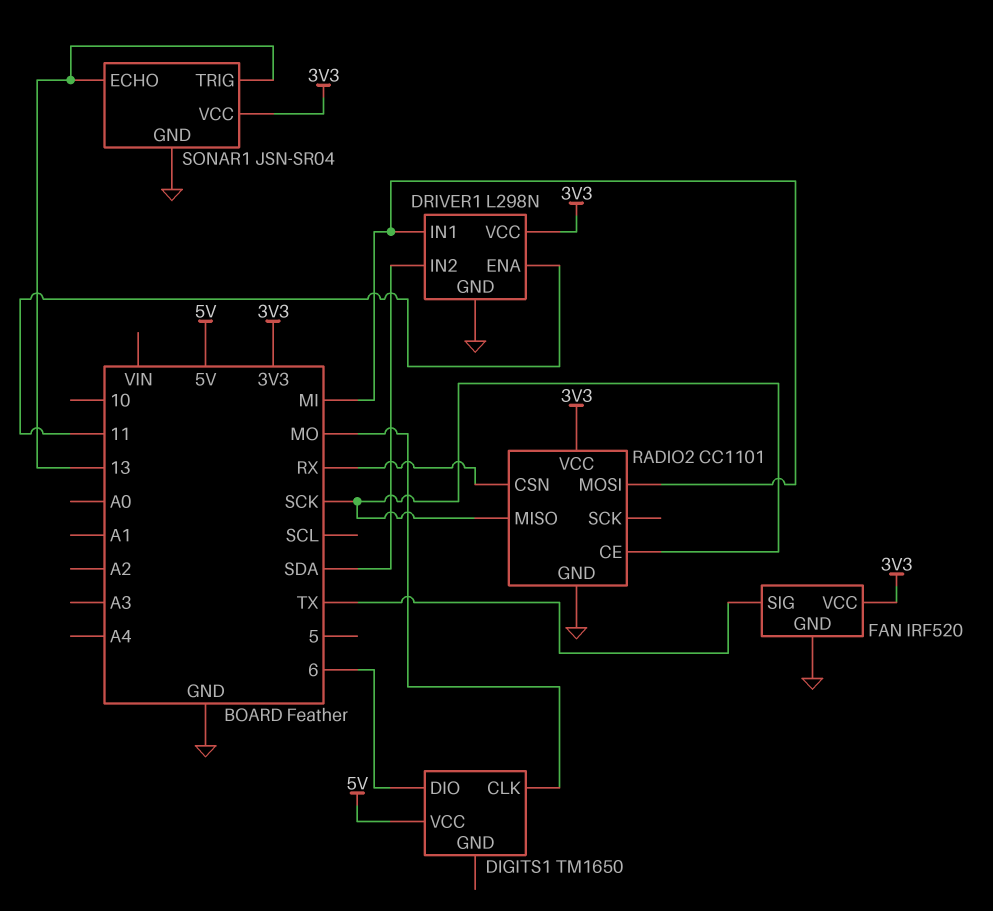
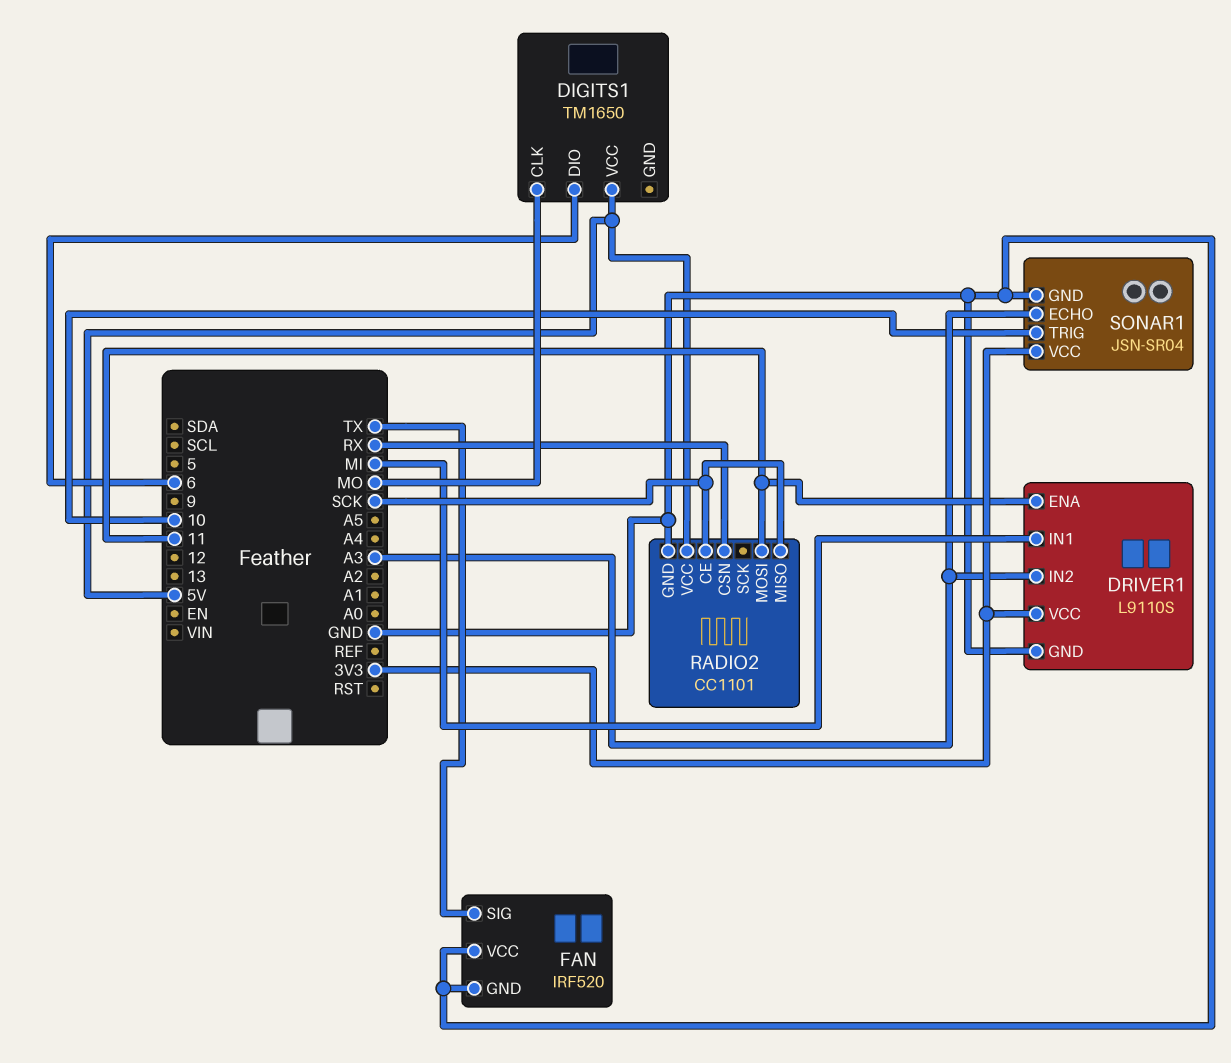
DRIVER1: L298N -> L9110S
DRIVER1 pin IN2: SDA -> A3
FAN pin VCC: 3V3 -> GND
RADIO2 pin MOSI: MI -> 11
RADIO2 pin VCC: 3V3 -> 5V
SONAR1 pin ECHO: 13 -> A3
SONAR1 pin TRIG: 13 -> 10

